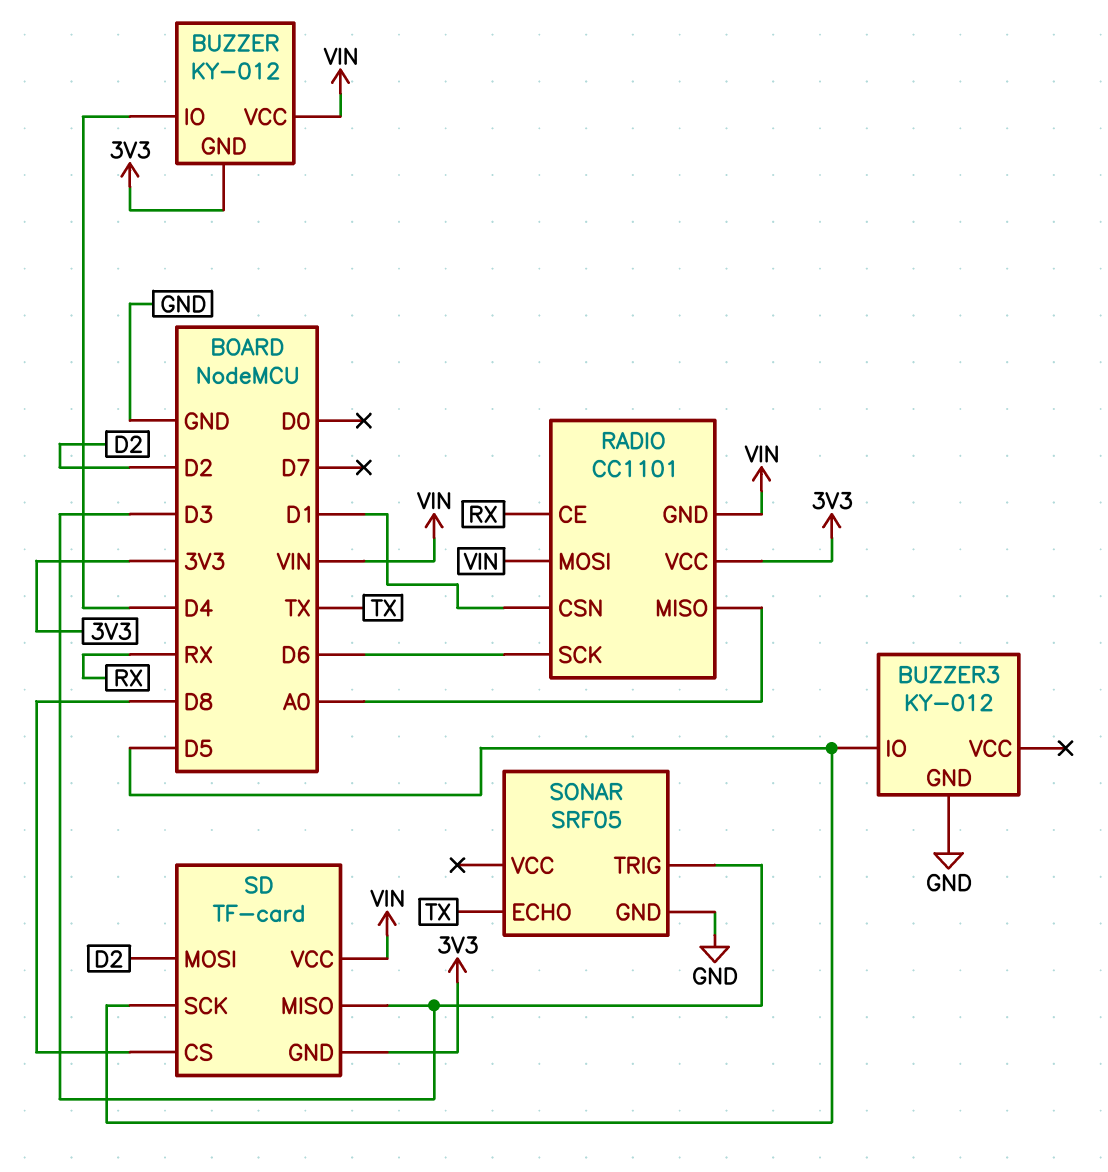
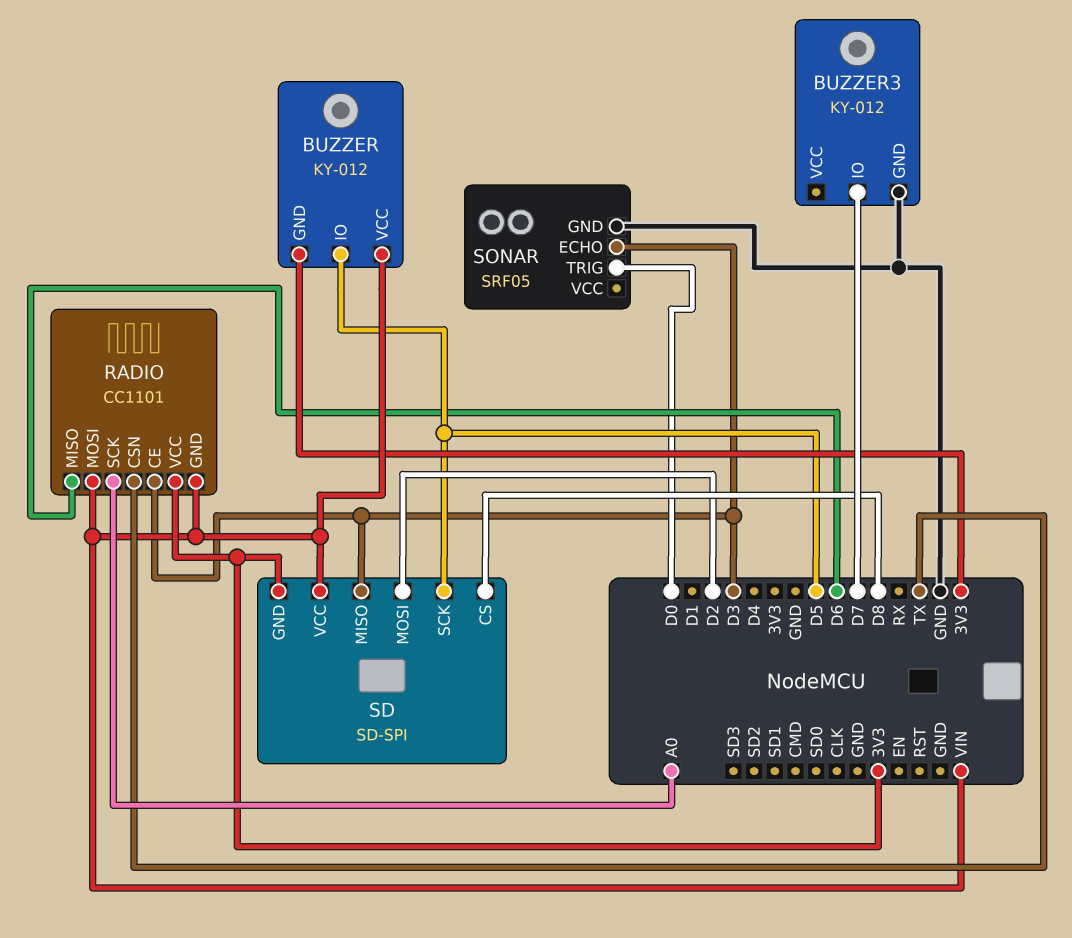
BUZZER pin IO: D4 -> D5
BUZZER3 pin IO: D5 -> D7
RADIO pin CE: RX -> D3
RADIO pin CSN: D1 -> TX
RADIO pin MISO: A0 -> D6
RADIO pin SCK: D6 -> A0
SD: TF-card -> SD-SPI
SONAR pin ECHO: TX -> D3
SONAR pin TRIG: D3 -> D0

